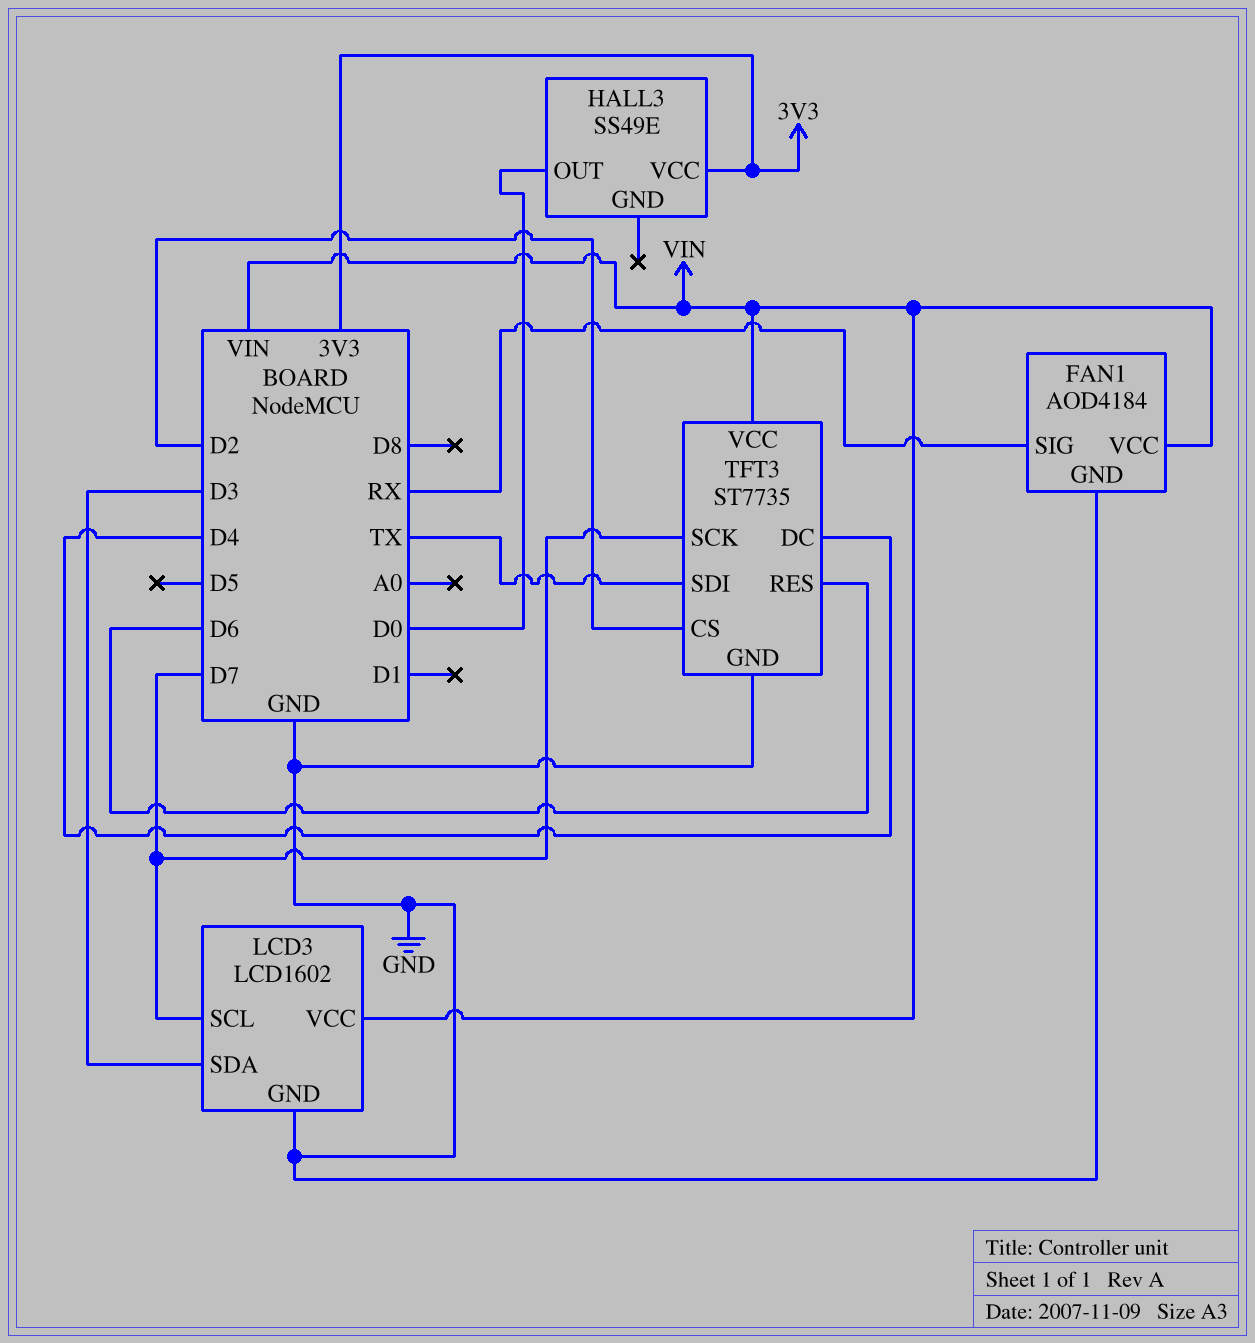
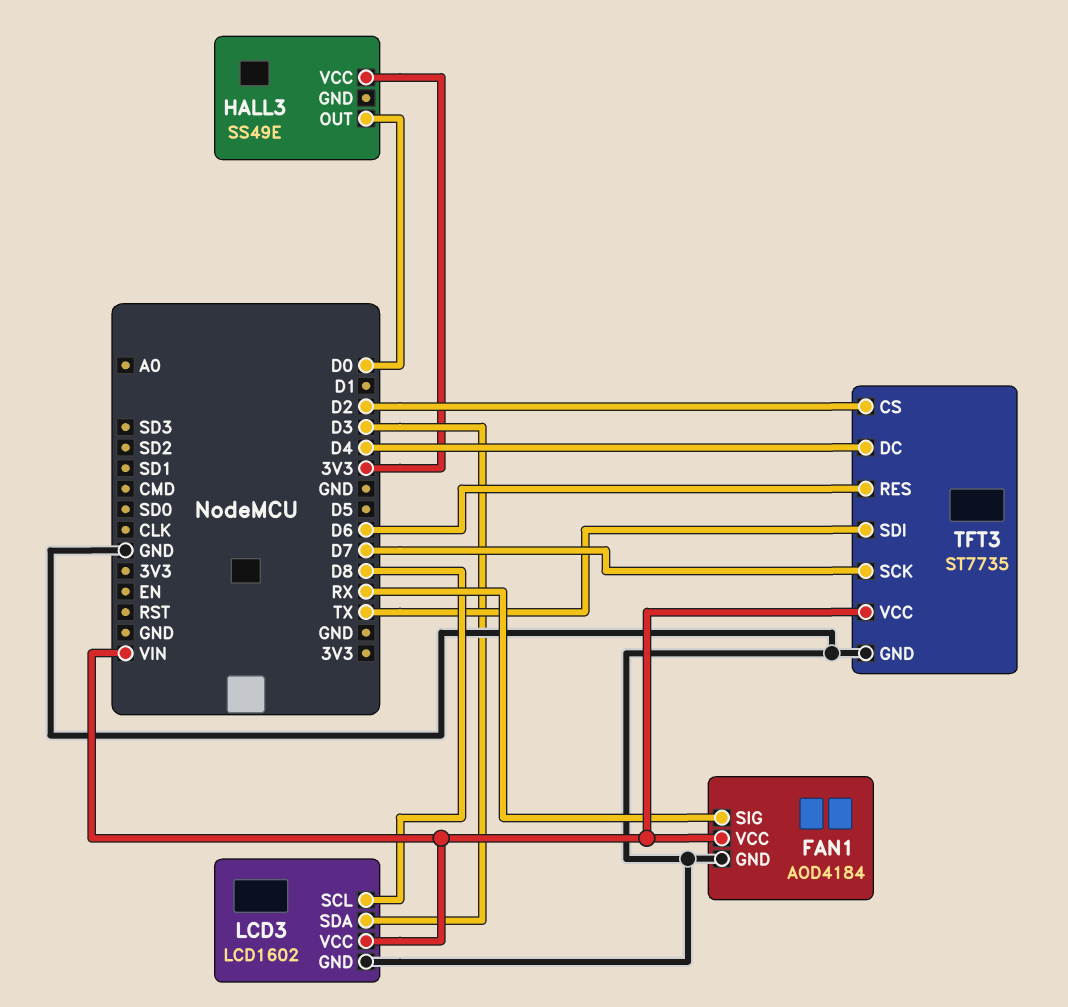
LCD3 pin SCL: D7 -> D8

